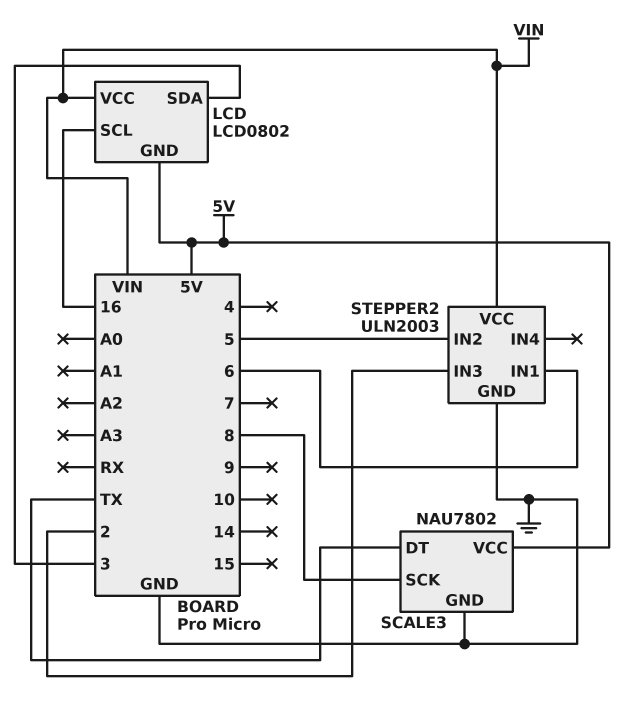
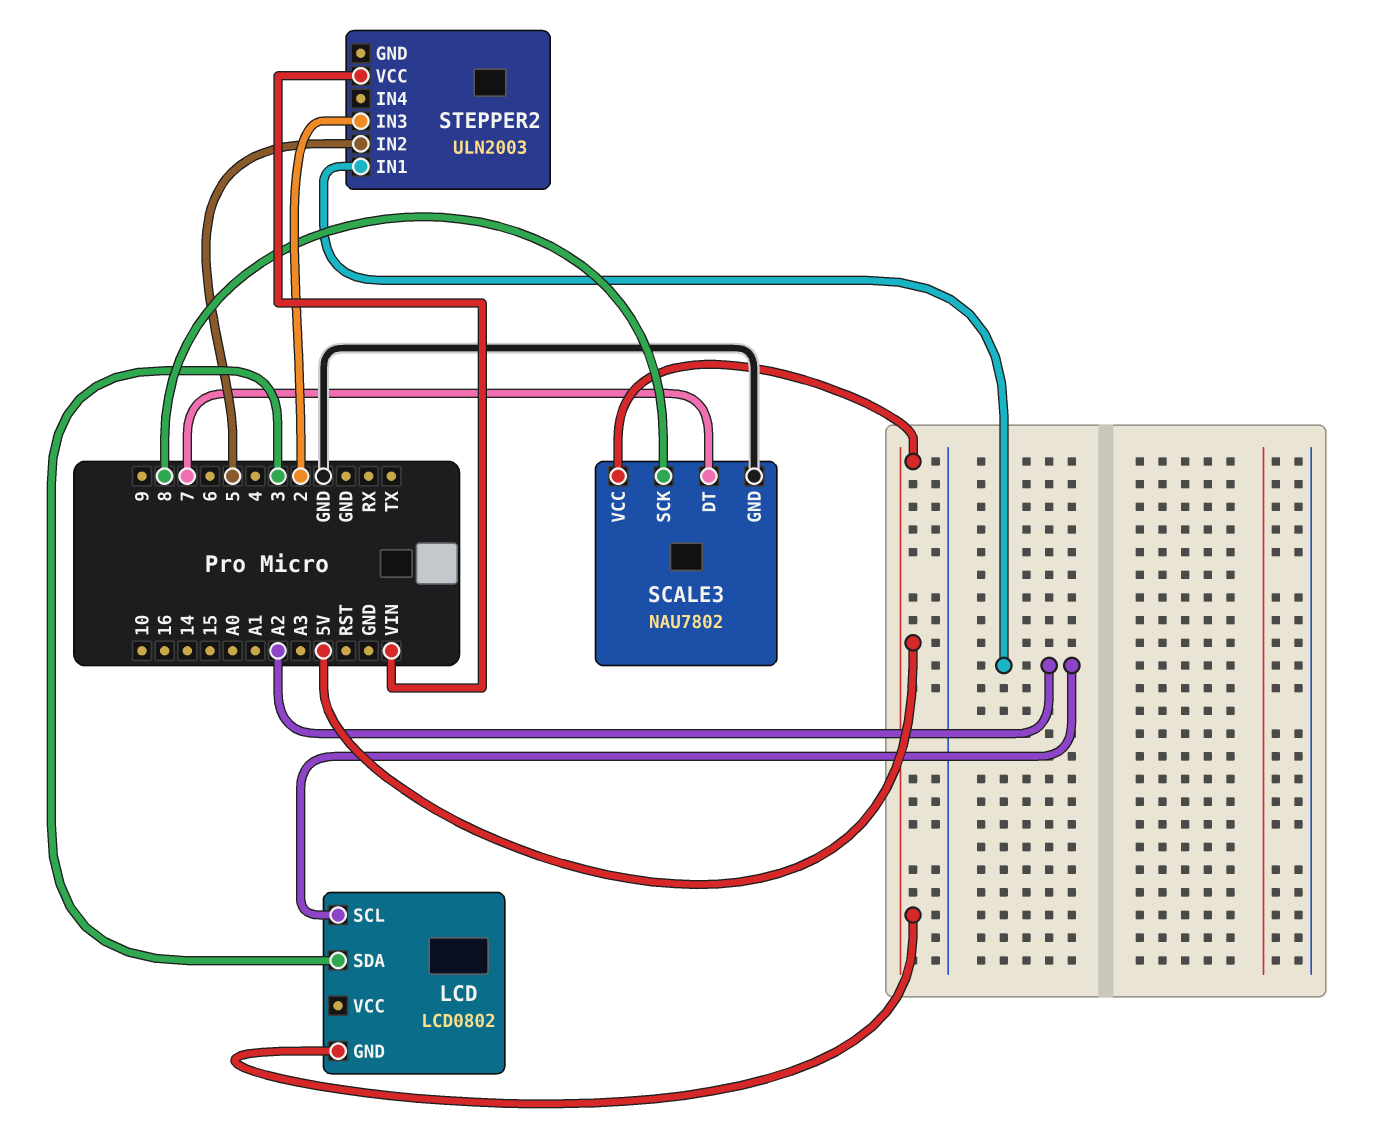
LCD pin SCL: 16 -> A2
LCD pin VCC: VIN -> none
SCALE3 pin DT: TX -> 7
STEPPER2 pin GND: GND -> none
STEPPER2 pin IN1: 6 -> A2

